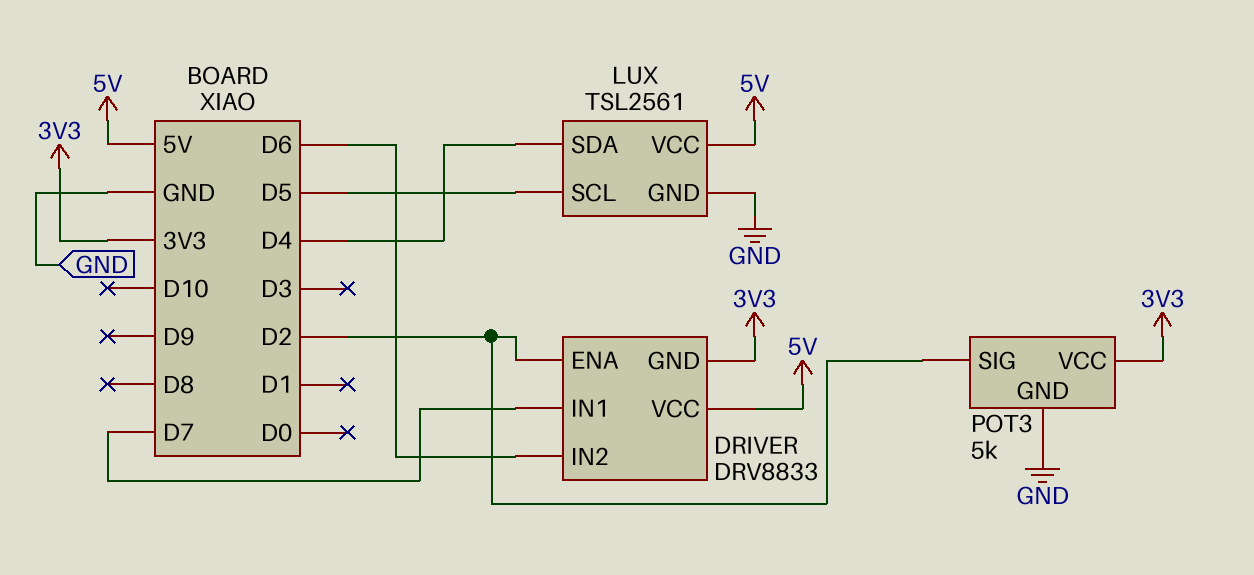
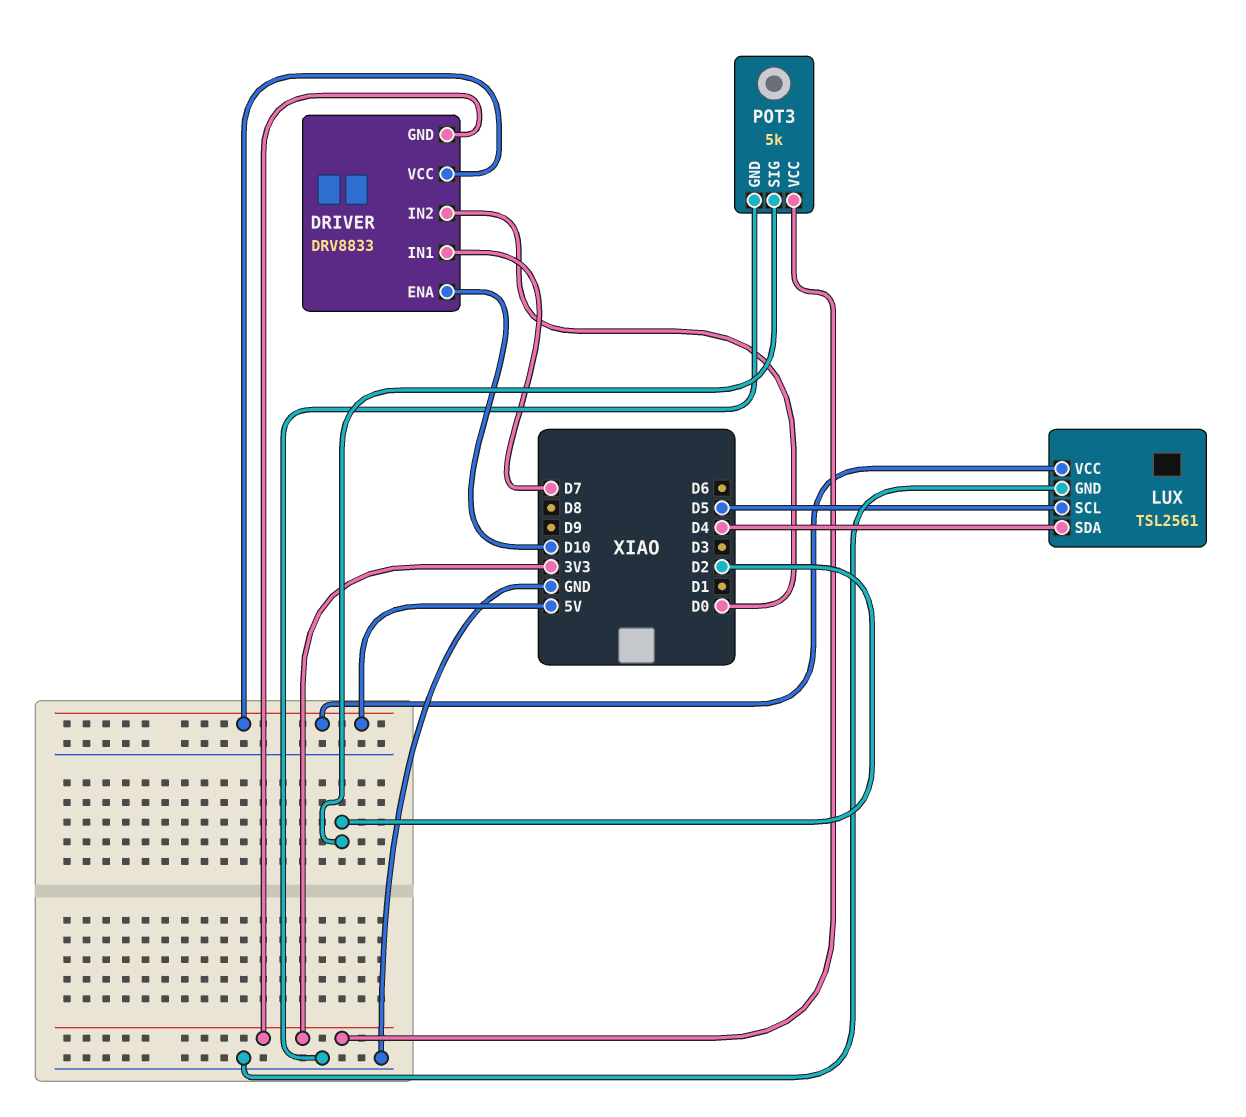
DRIVER pin ENA: D2 -> D10
DRIVER pin IN2: D6 -> D0

